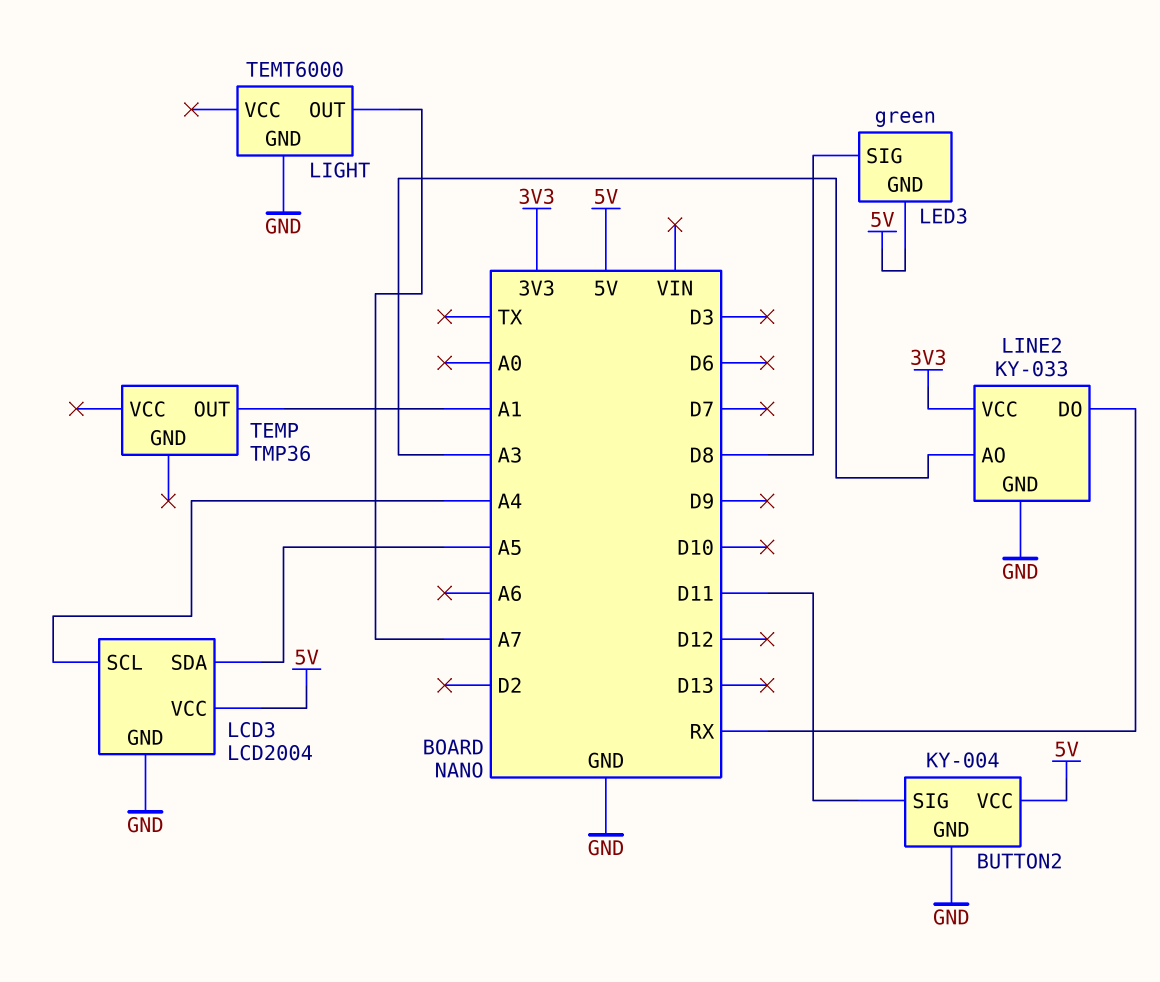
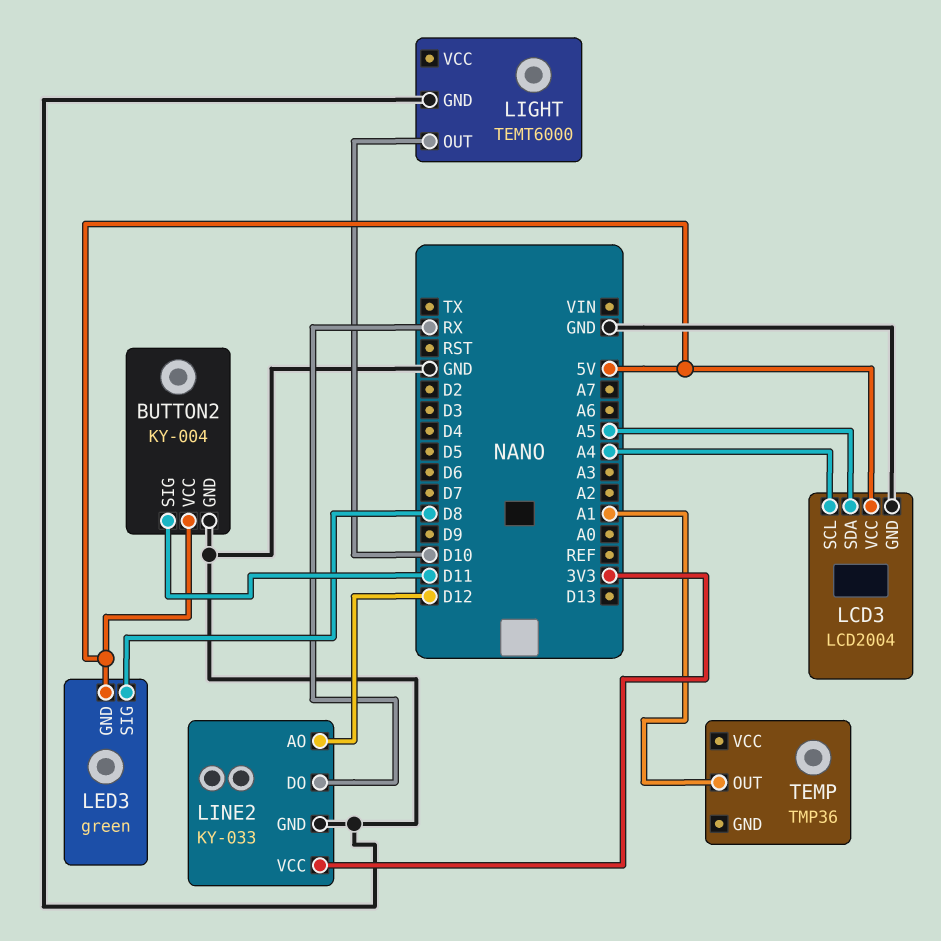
LIGHT pin OUT: A7 -> D10
LINE2 pin AO: A3 -> D12

